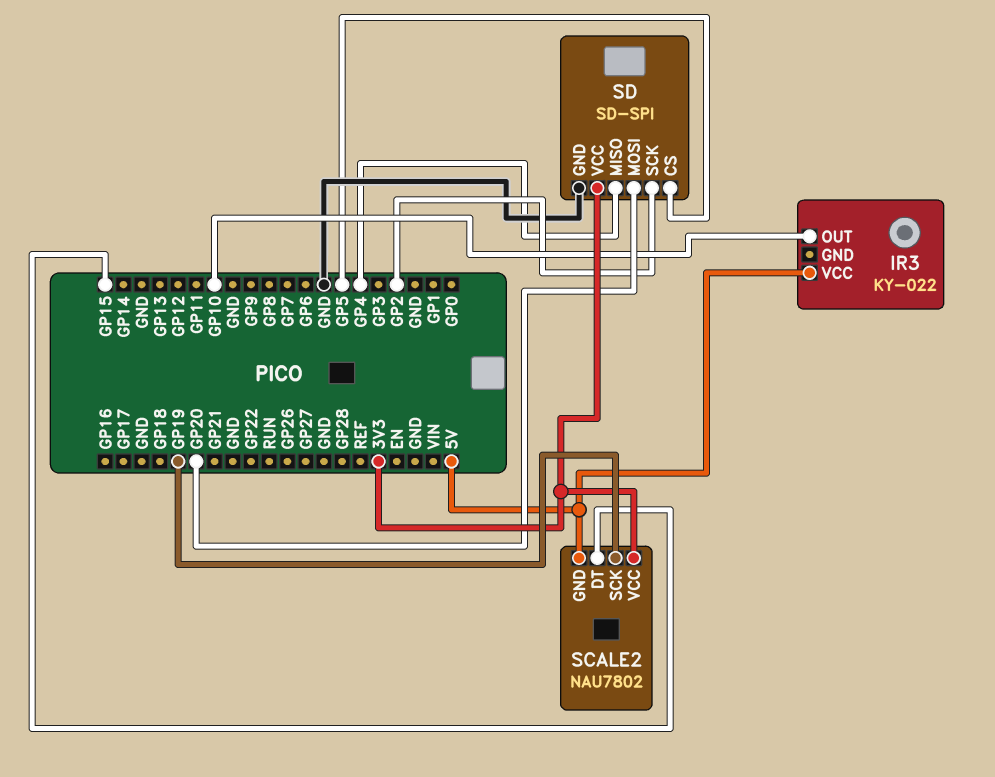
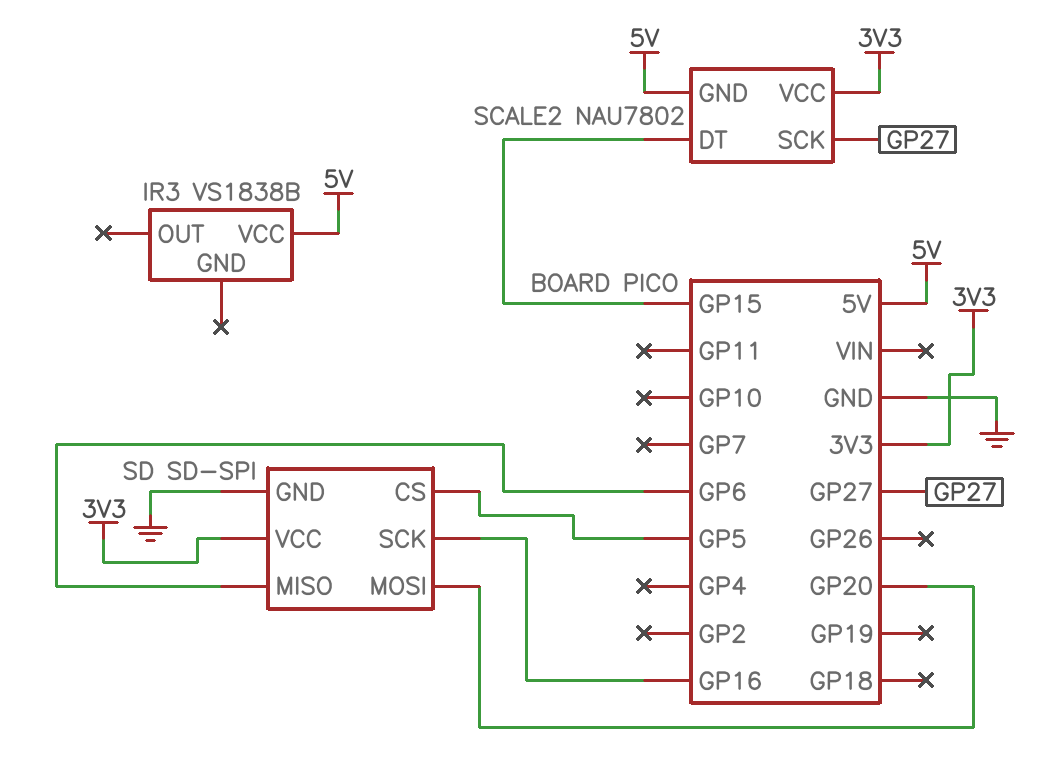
IR3: KY-022 -> VS1838B
IR3 pin OUT: GP10 -> none
SCALE2 pin SCK: GP19 -> GP27
SD pin MISO: GP4 -> GP6
SD pin SCK: GP2 -> GP16

